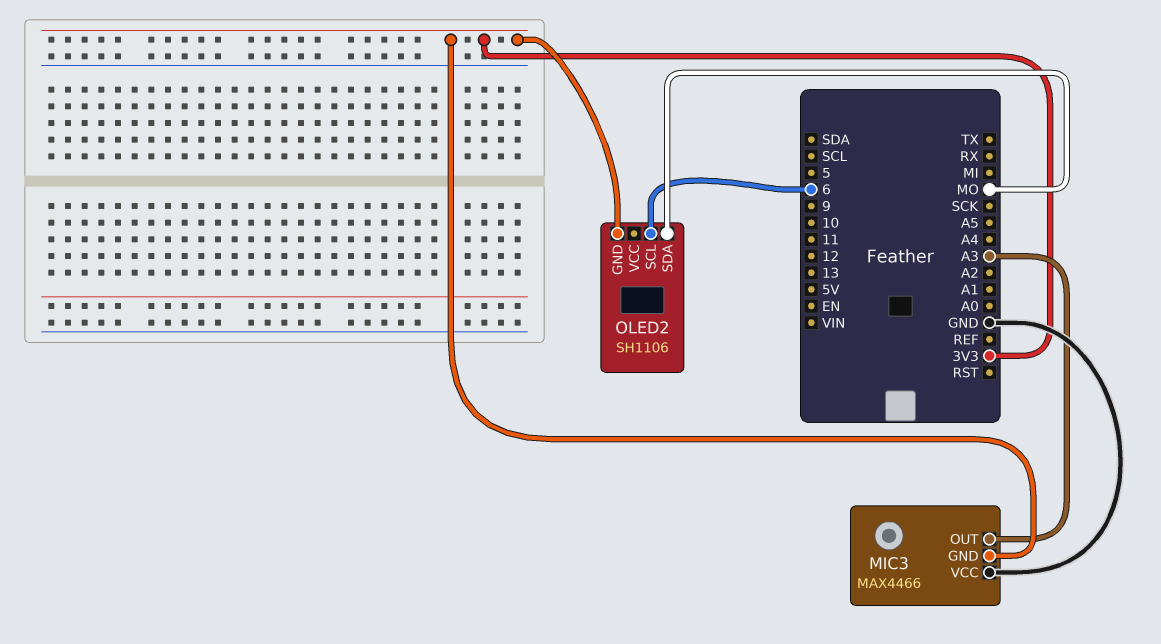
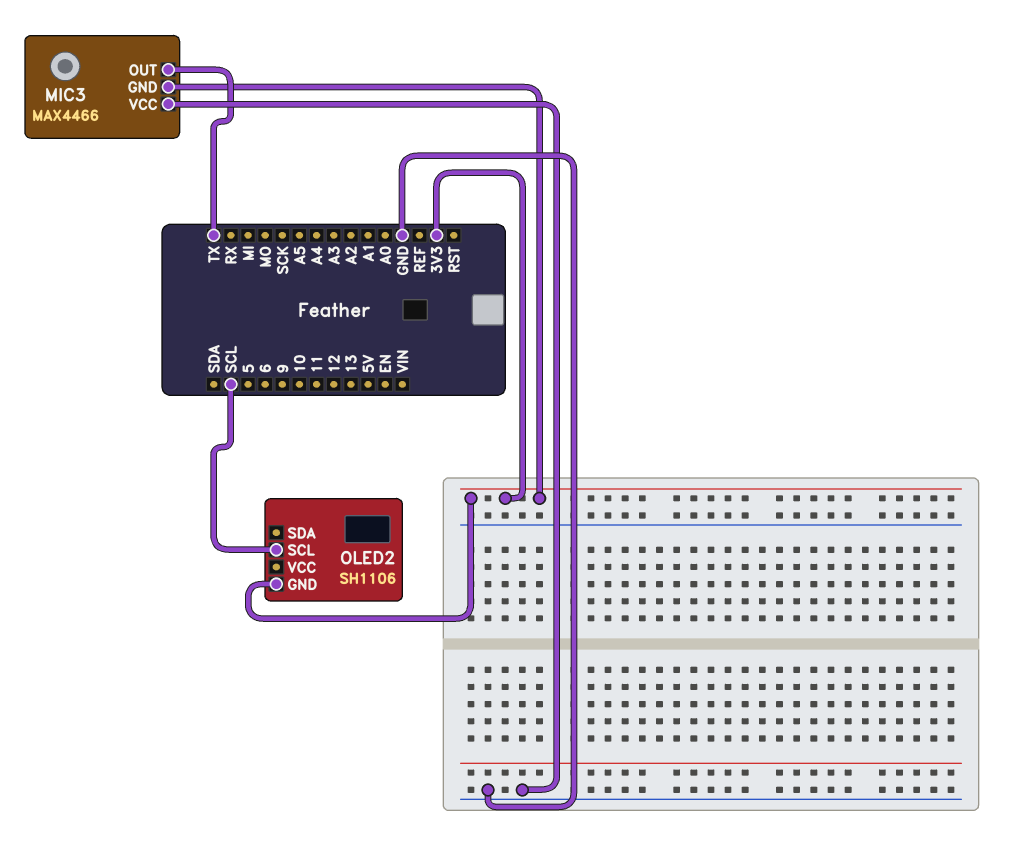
MIC3 pin OUT: A3 -> TX
OLED2 pin SCL: 6 -> SCL
OLED2 pin SDA: MO -> none

